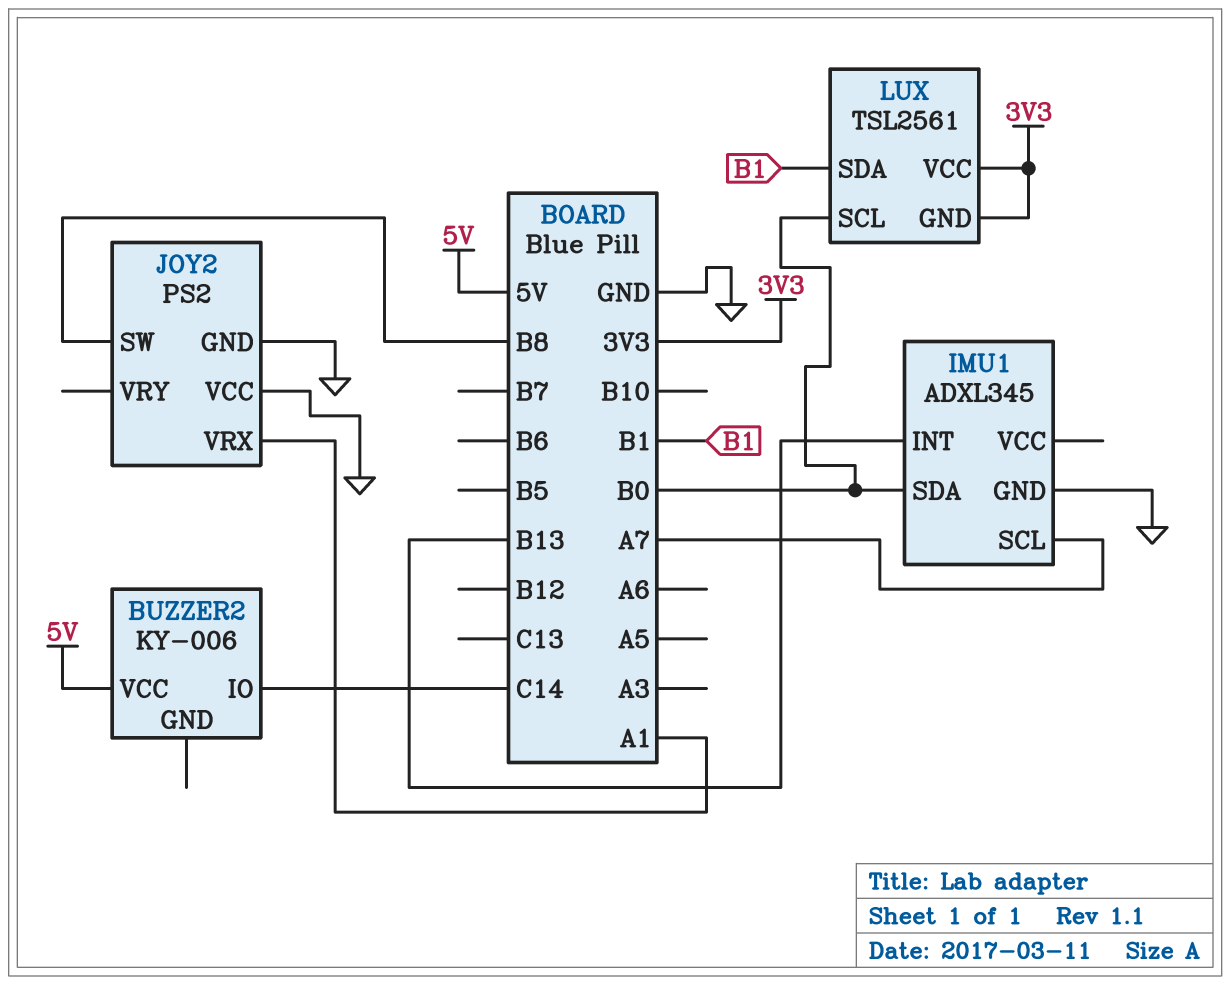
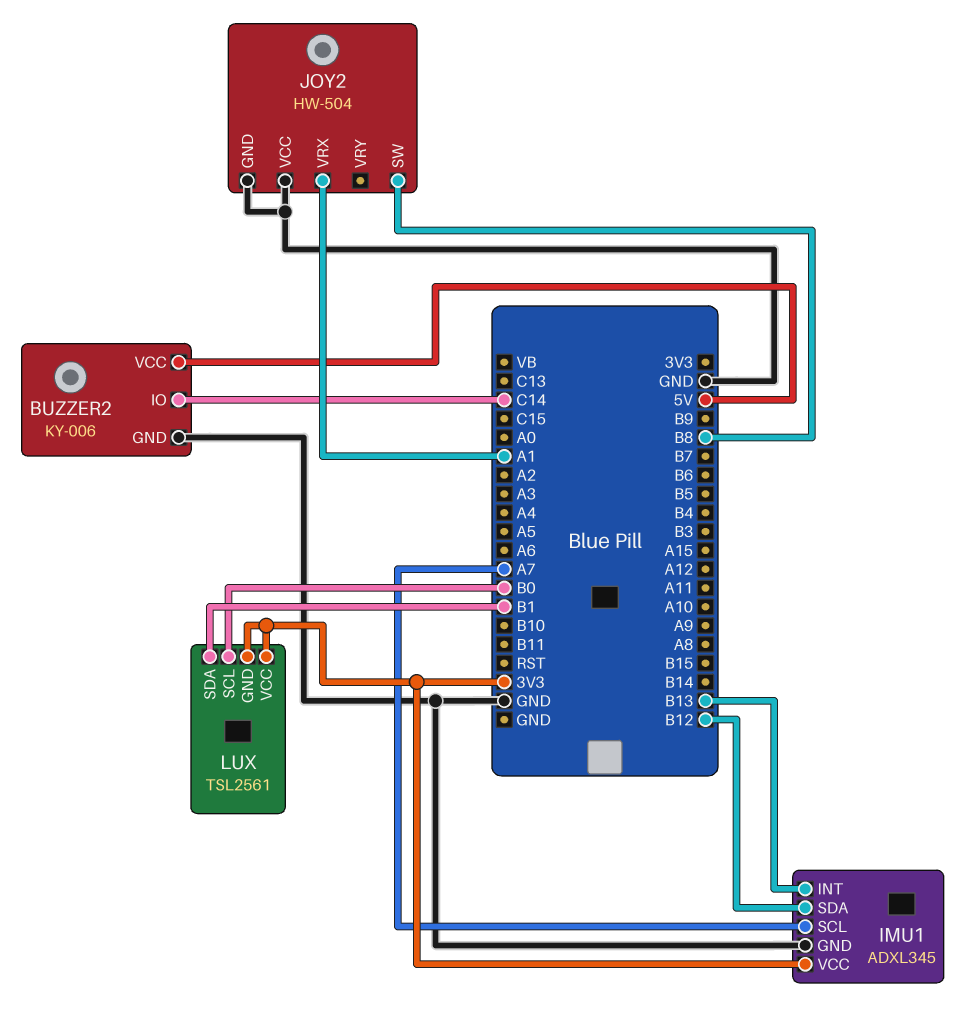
BUZZER2 pin GND: none -> GND
IMU1 pin SDA: B0 -> B12
IMU1 pin VCC: none -> 3V3
JOY2: PS2 -> HW-504

